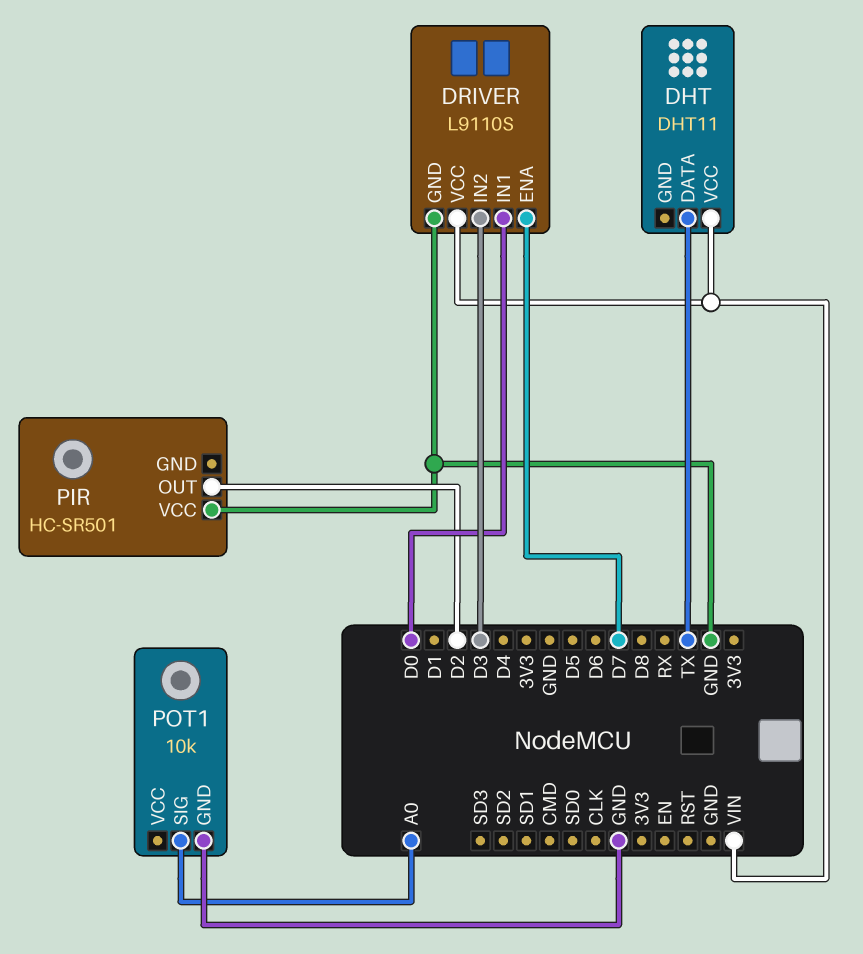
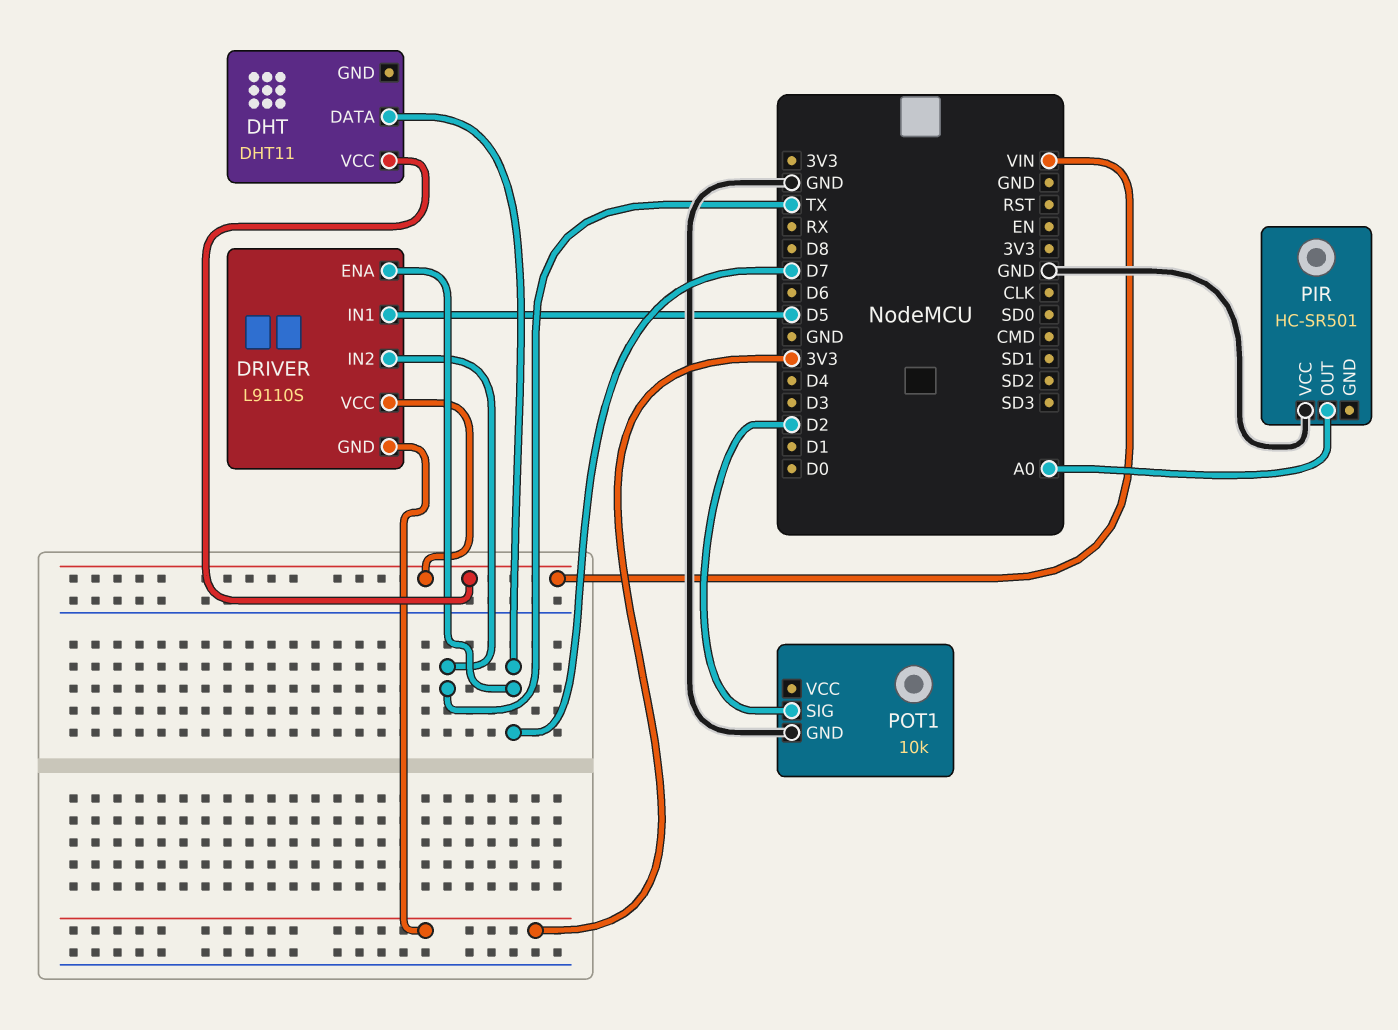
DHT pin DATA: TX -> D7
DRIVER pin GND: GND -> 3V3
DRIVER pin IN1: D0 -> D5
DRIVER pin IN2: D3 -> TX
PIR pin OUT: D2 -> A0
POT1 pin SIG: A0 -> D2

